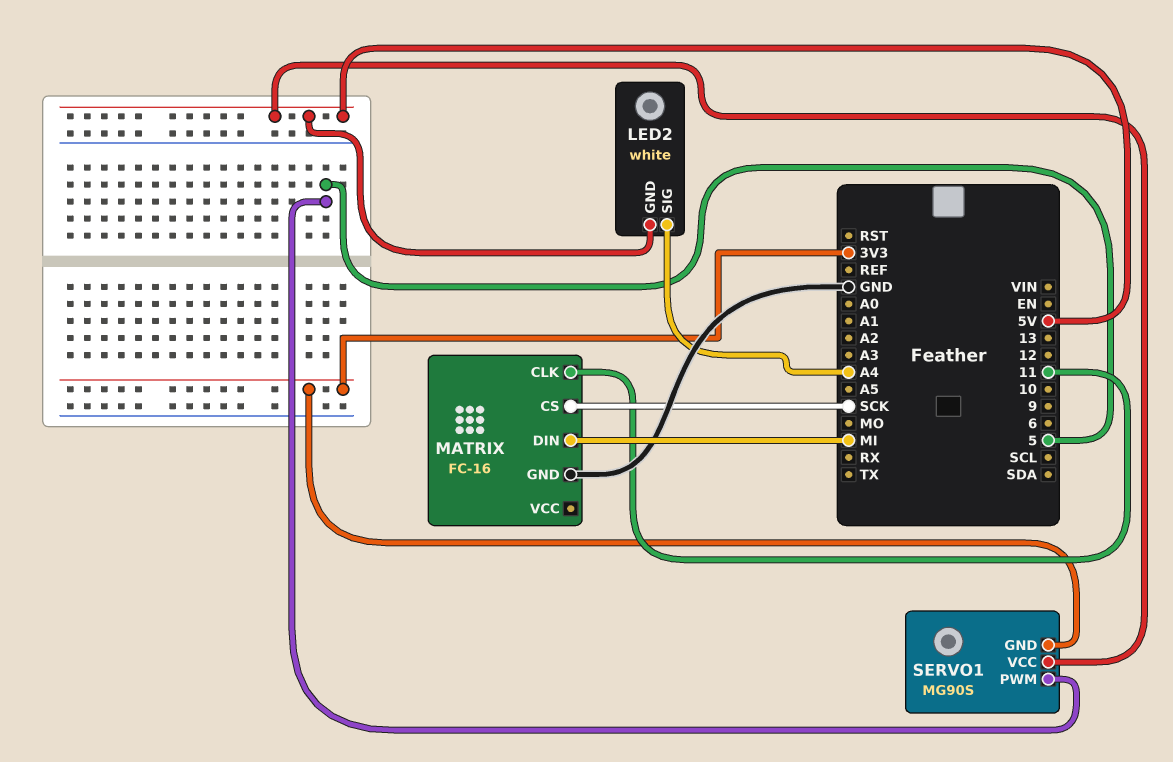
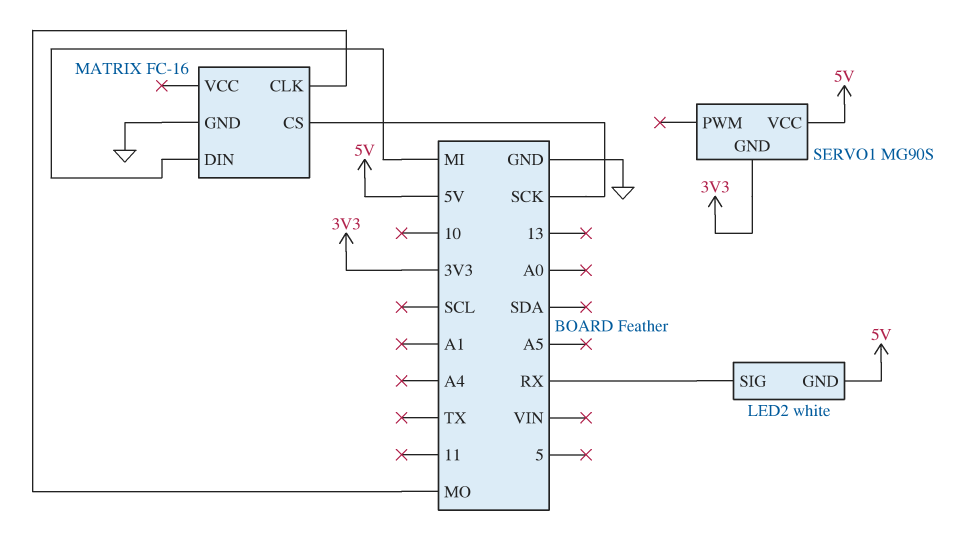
LED2 pin SIG: A4 -> RX
MATRIX pin CLK: 11 -> MO
SERVO1 pin PWM: 5 -> none

